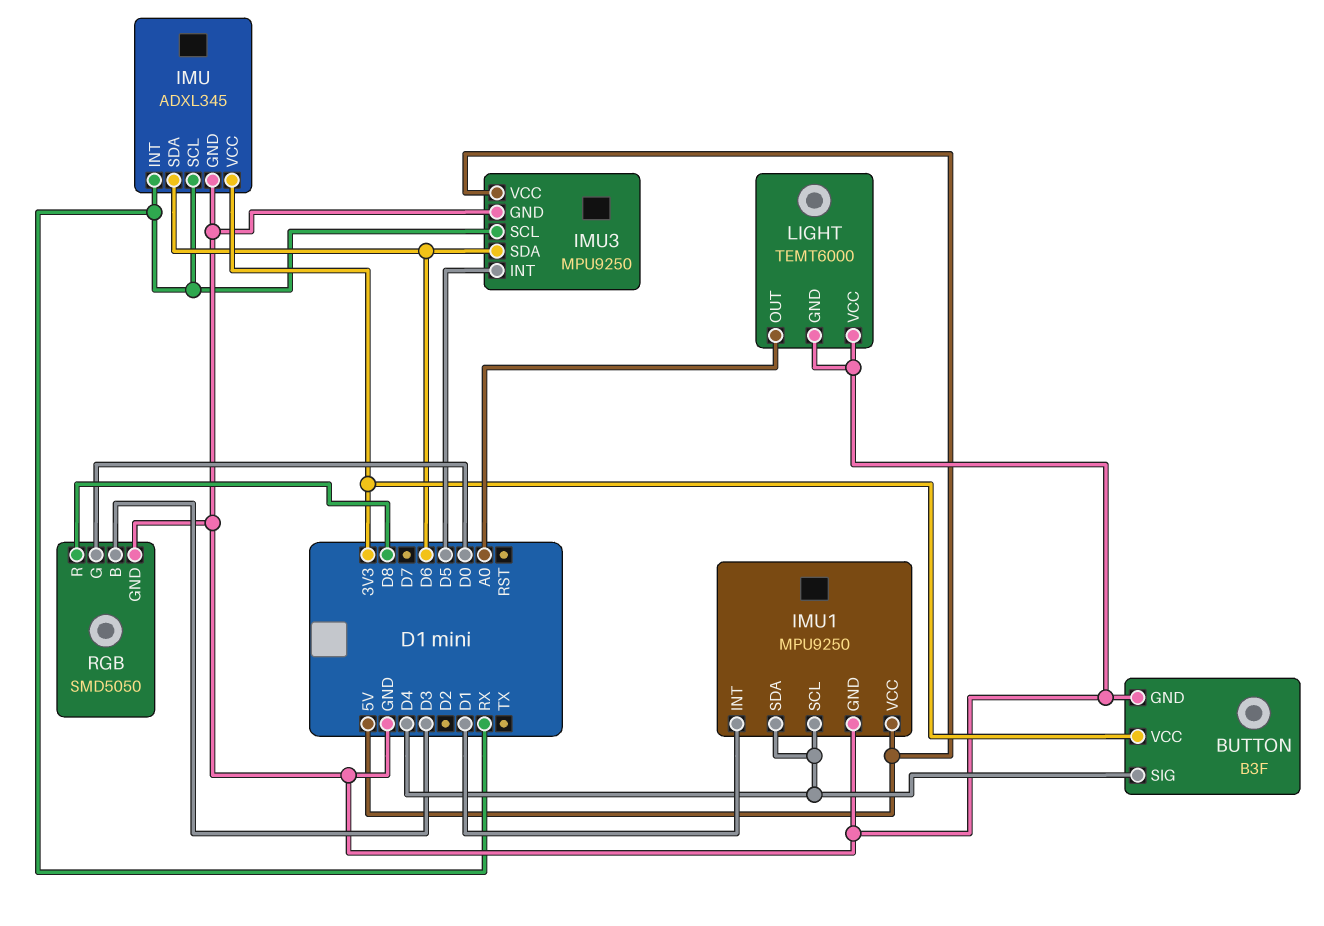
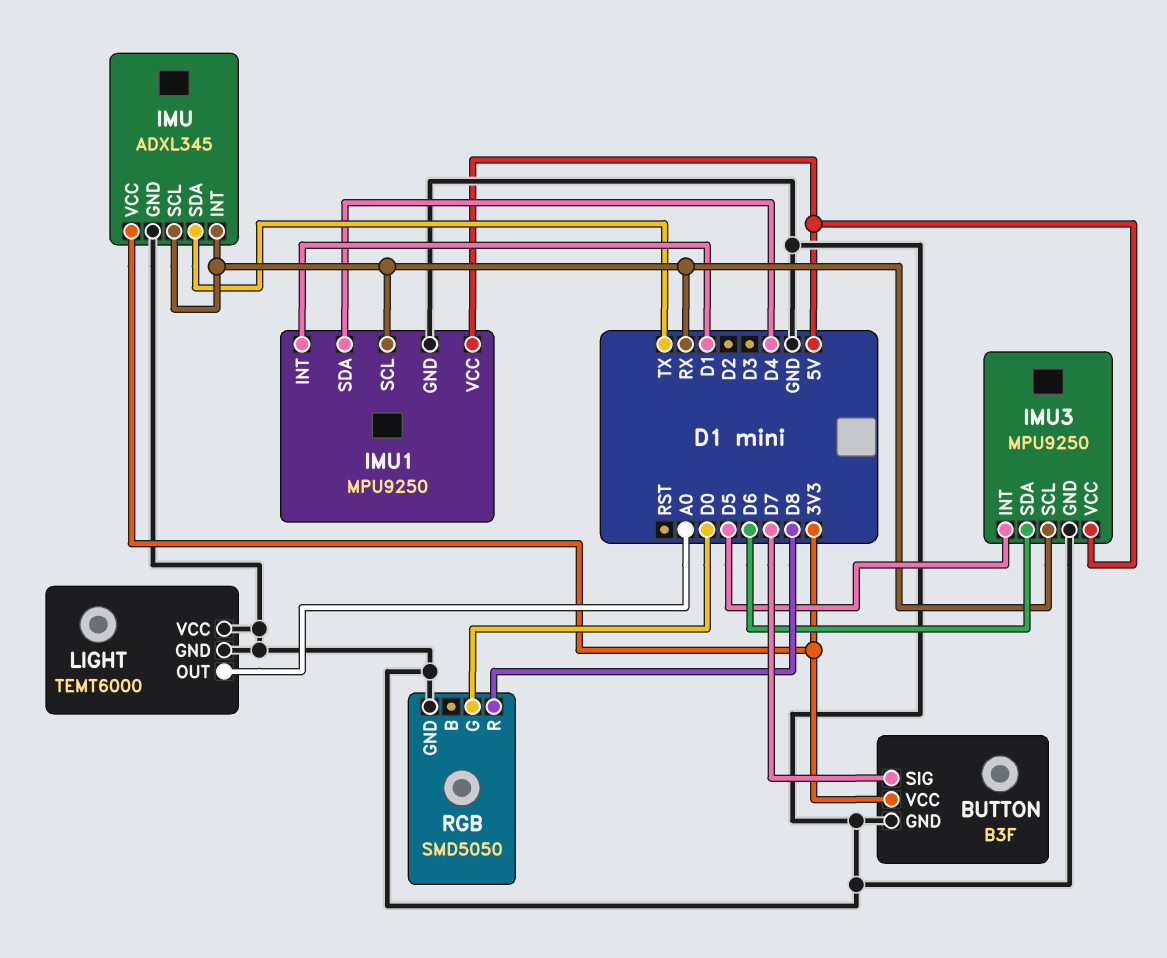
BUTTON pin SIG: D4 -> D7
IMU pin SDA: D6 -> TX
IMU1 pin SCL: D4 -> RX
RGB pin B: D3 -> none

